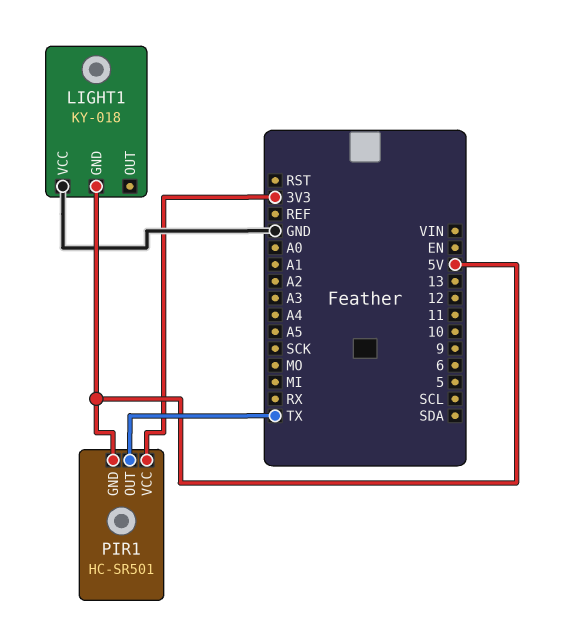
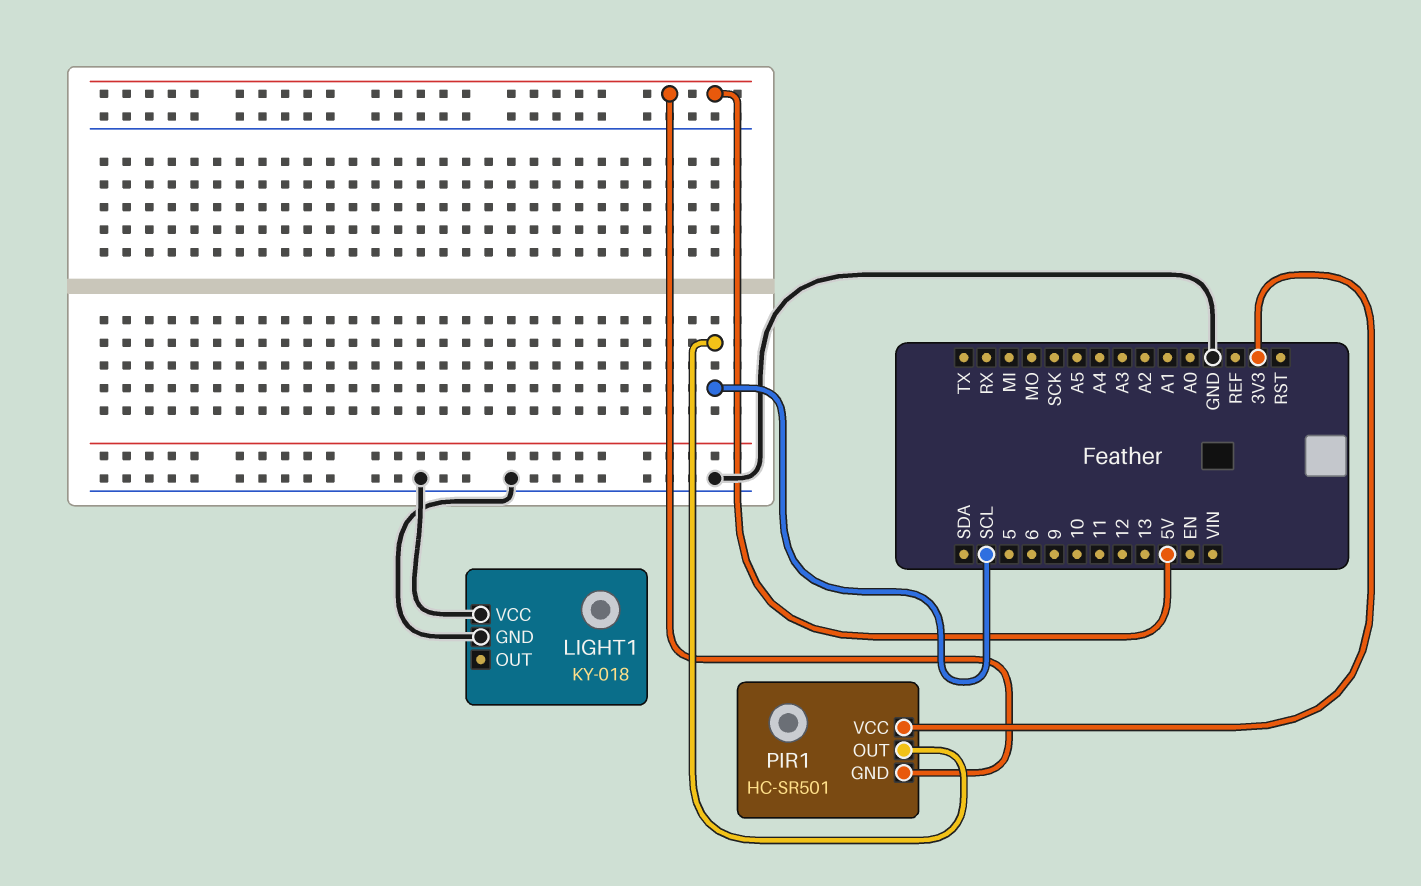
LIGHT1 pin GND: 5V -> GND
PIR1 pin OUT: TX -> SCL

